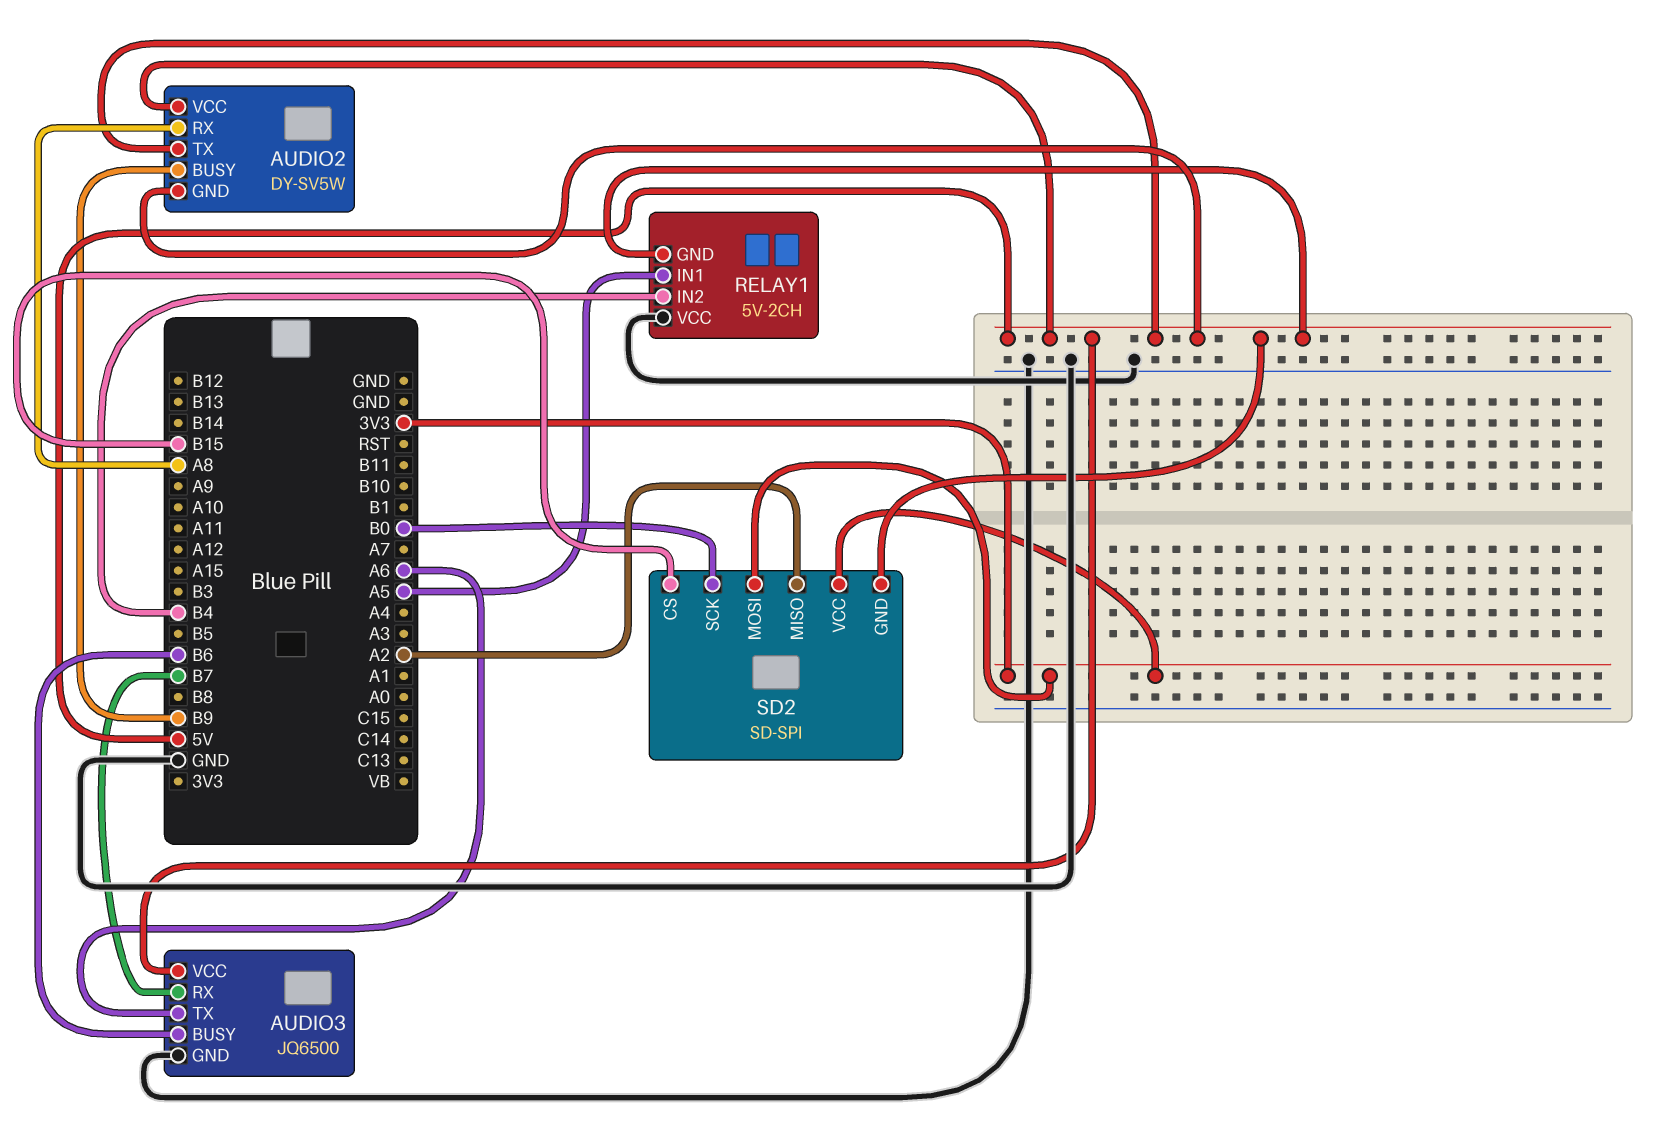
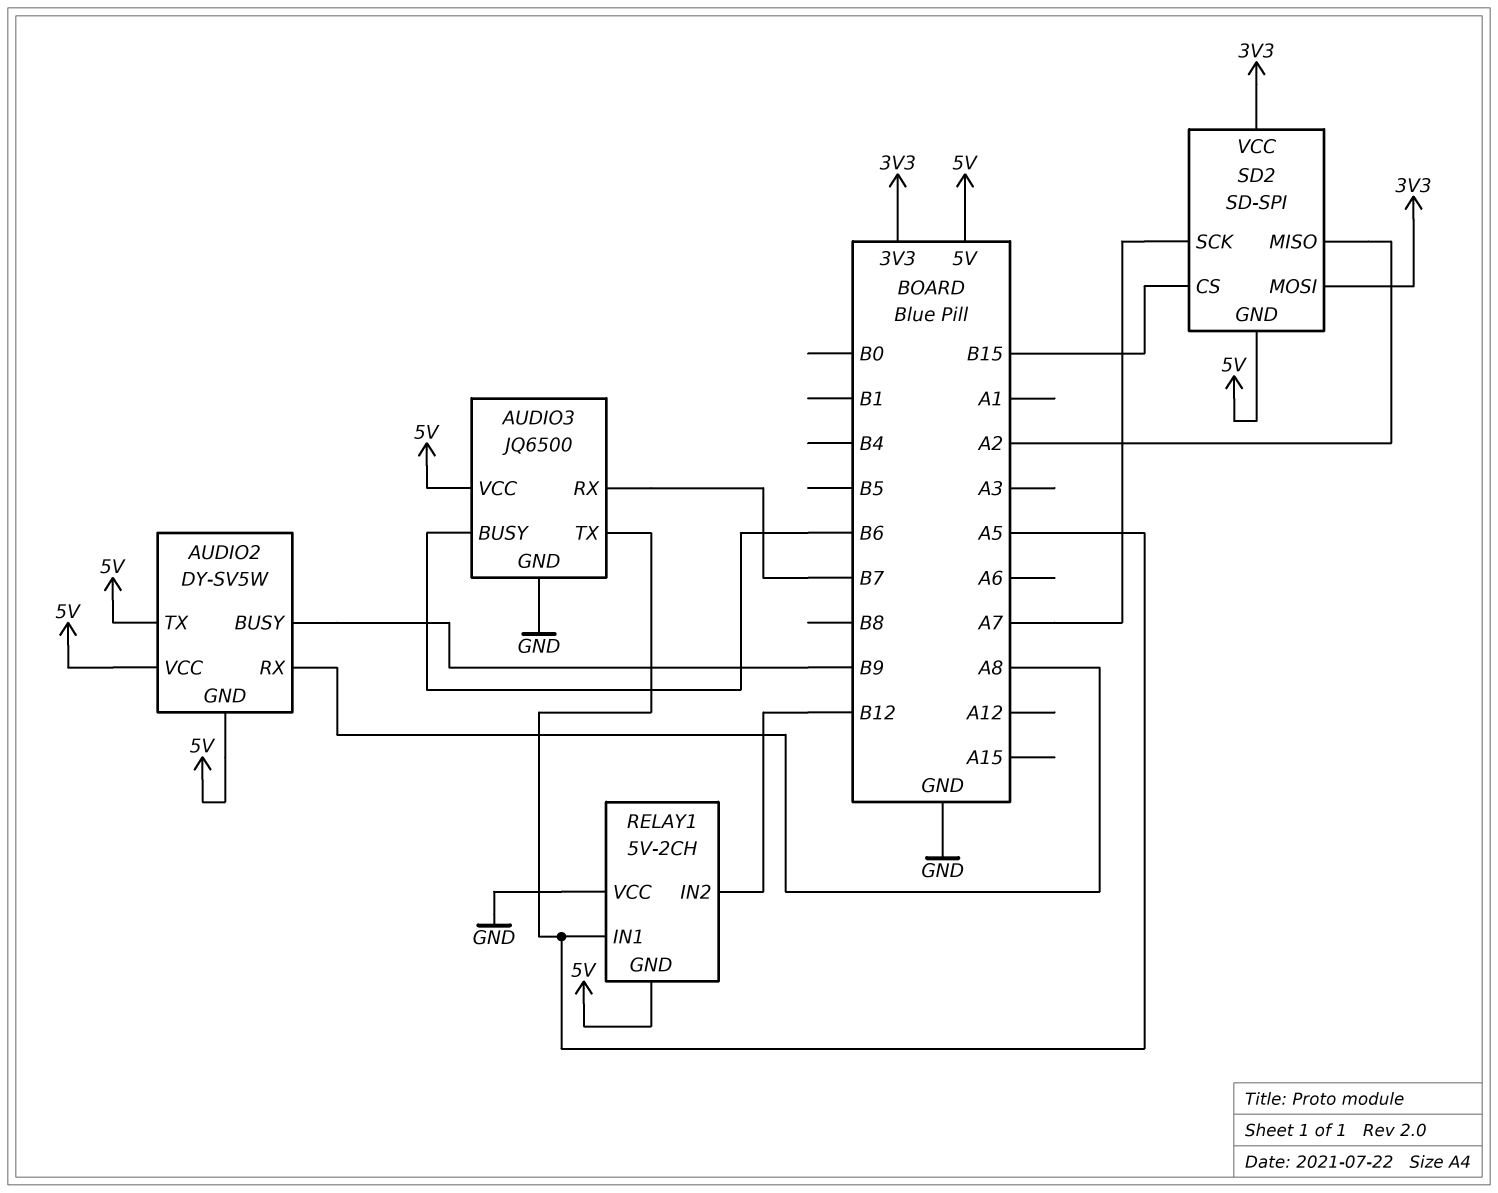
AUDIO3 pin TX: A6 -> A5
RELAY1 pin IN2: B4 -> B12
SD2 pin SCK: B0 -> A7

